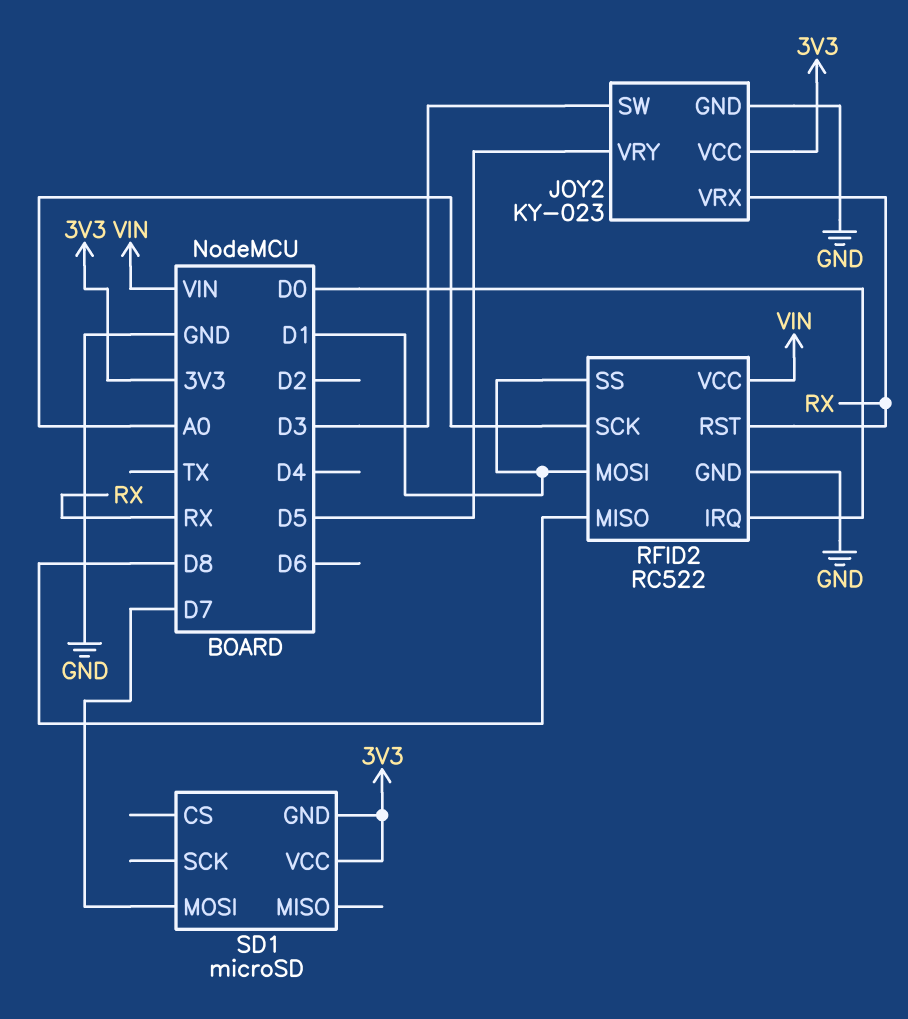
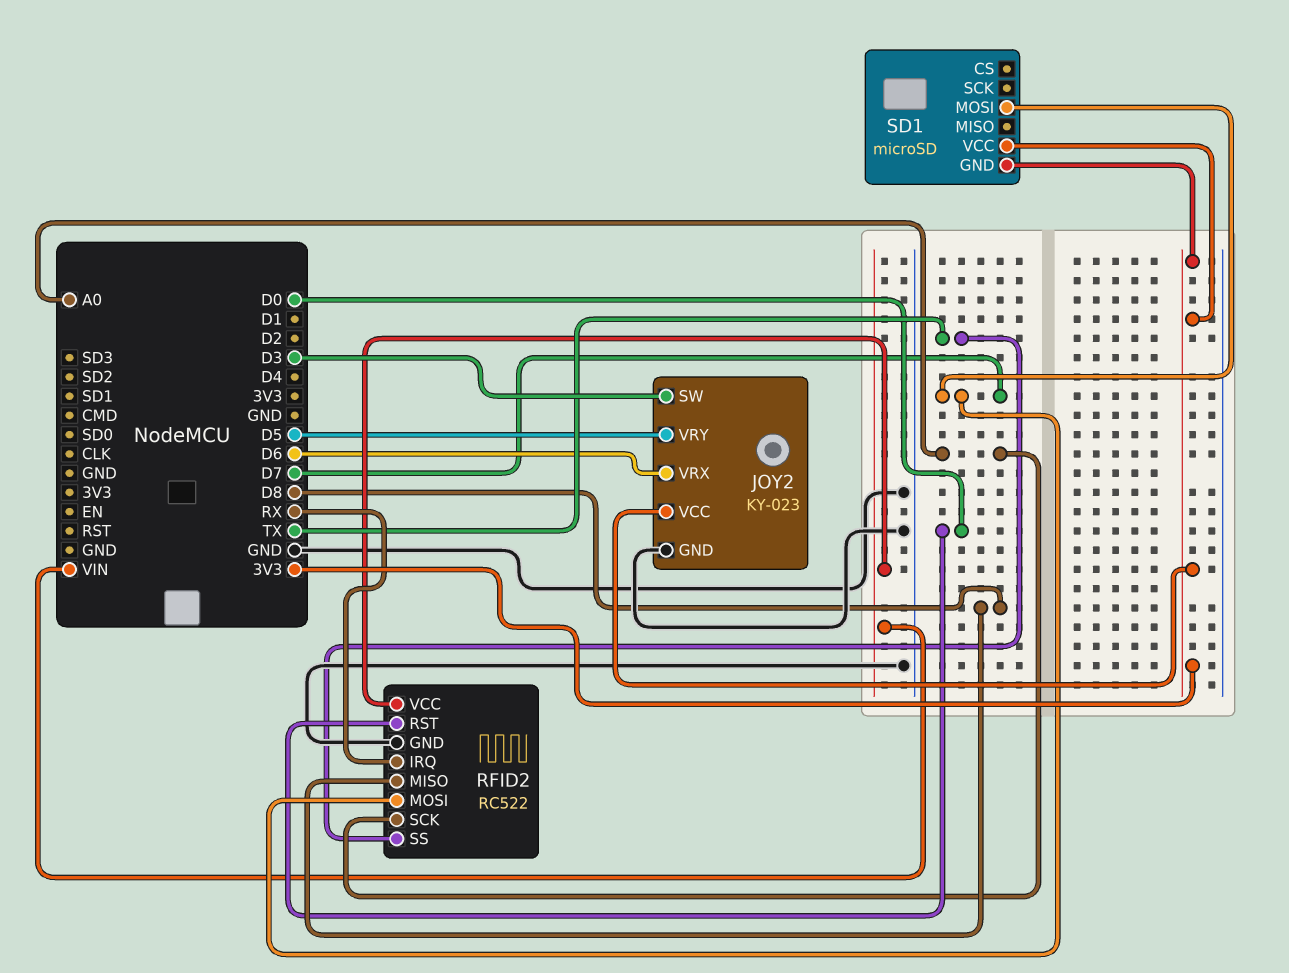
JOY2 pin VRX: RX -> D6
RFID2 pin IRQ: D0 -> RX
RFID2 pin MOSI: D1 -> D7
RFID2 pin RST: RX -> D0
RFID2 pin SS: D1 -> TX

